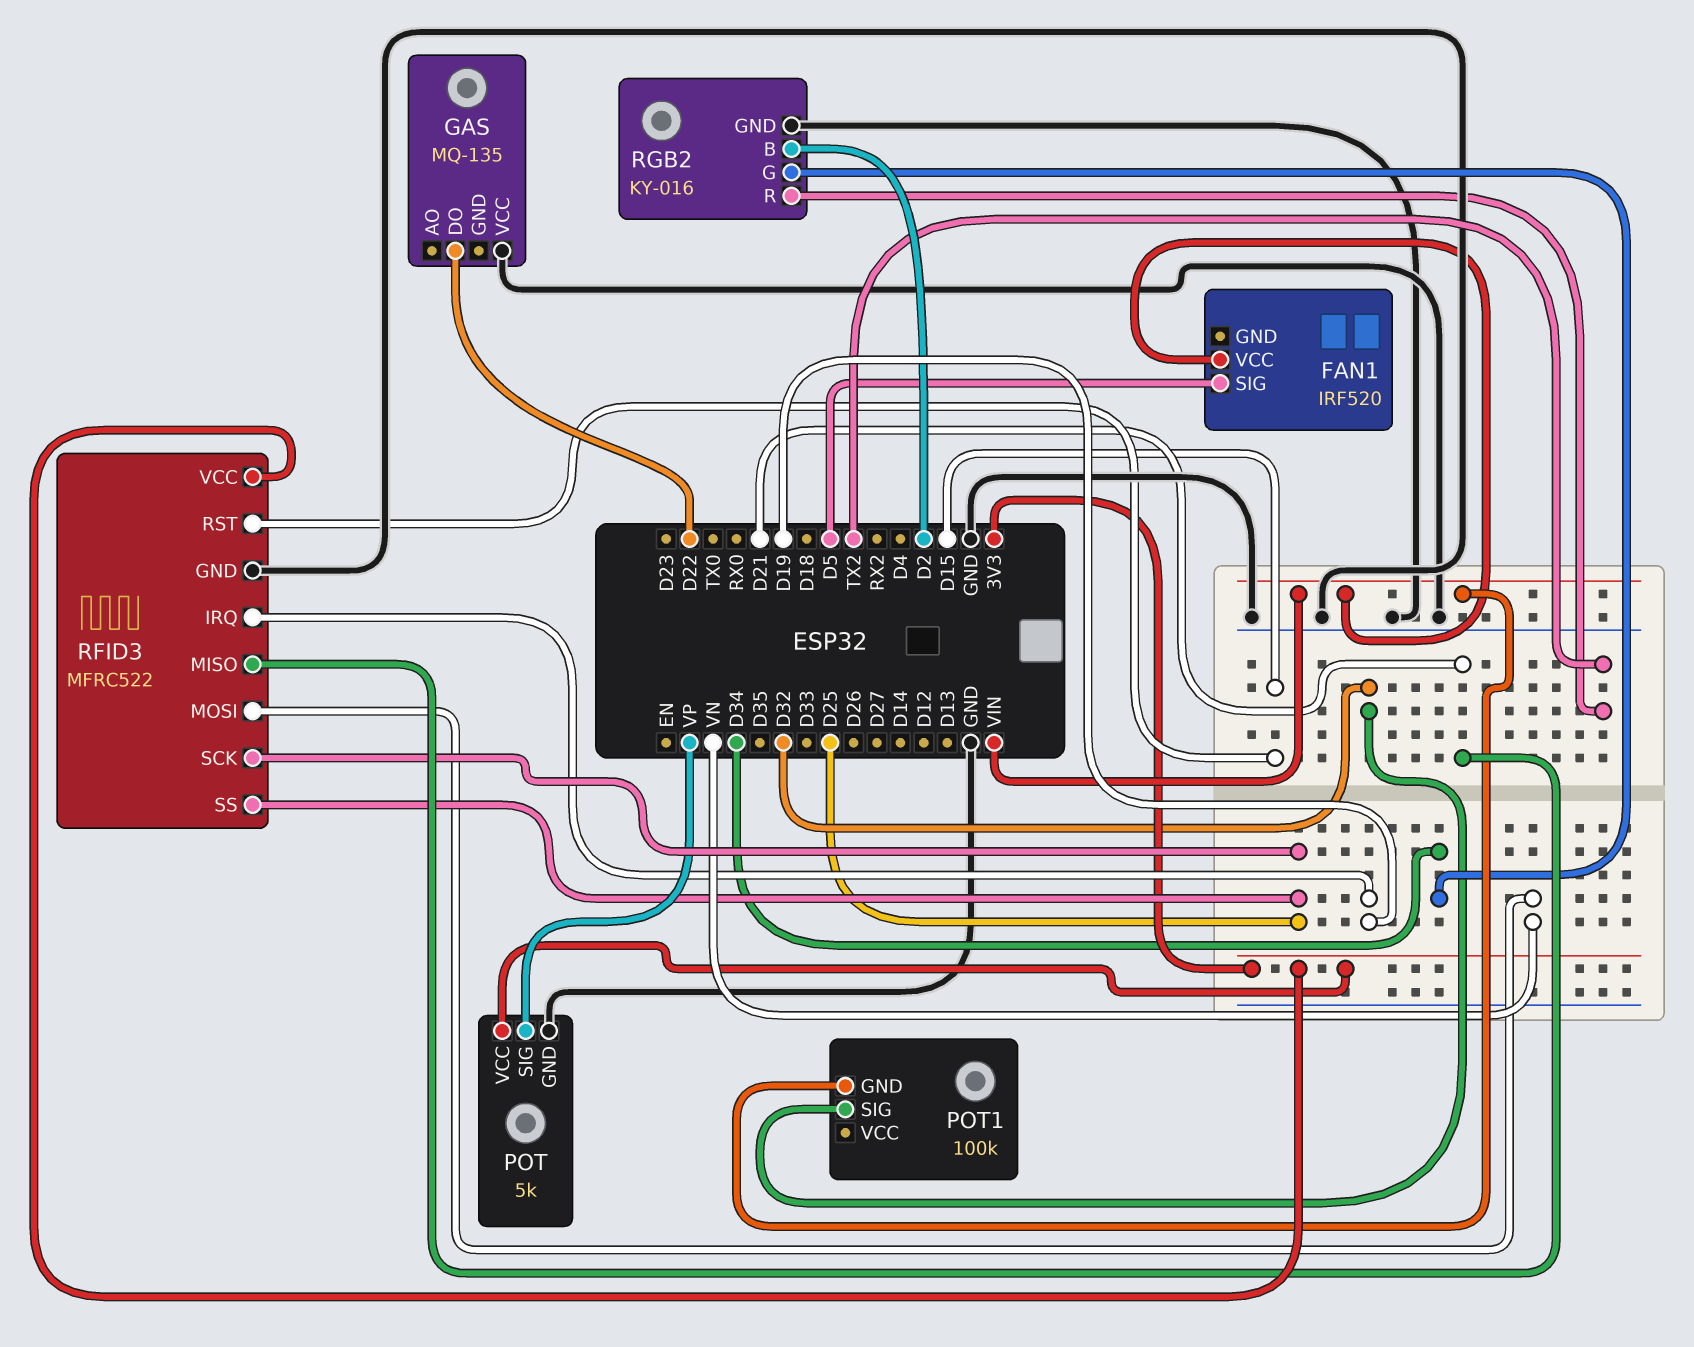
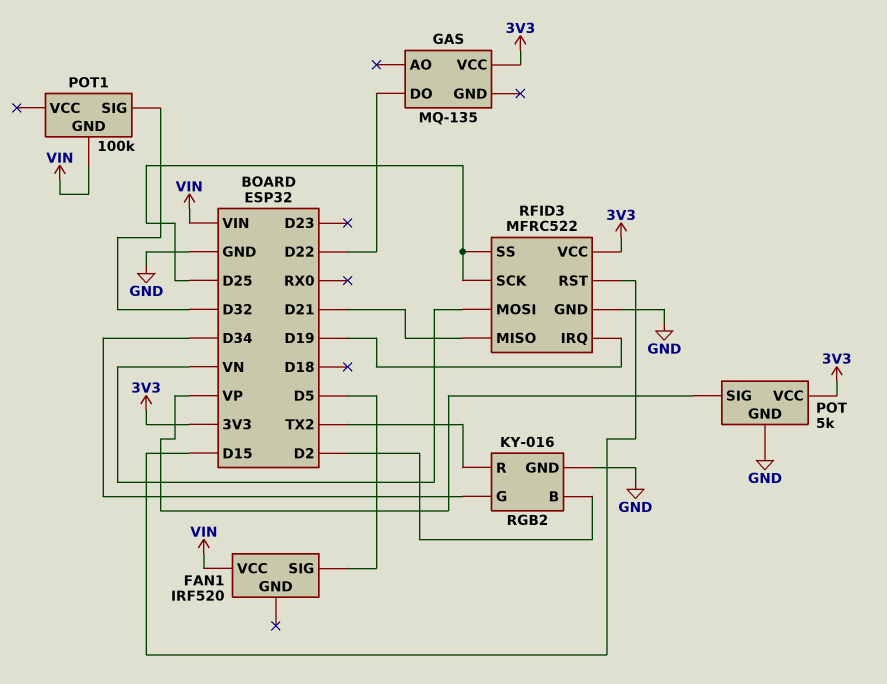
GAS pin VCC: GND -> 3V3

